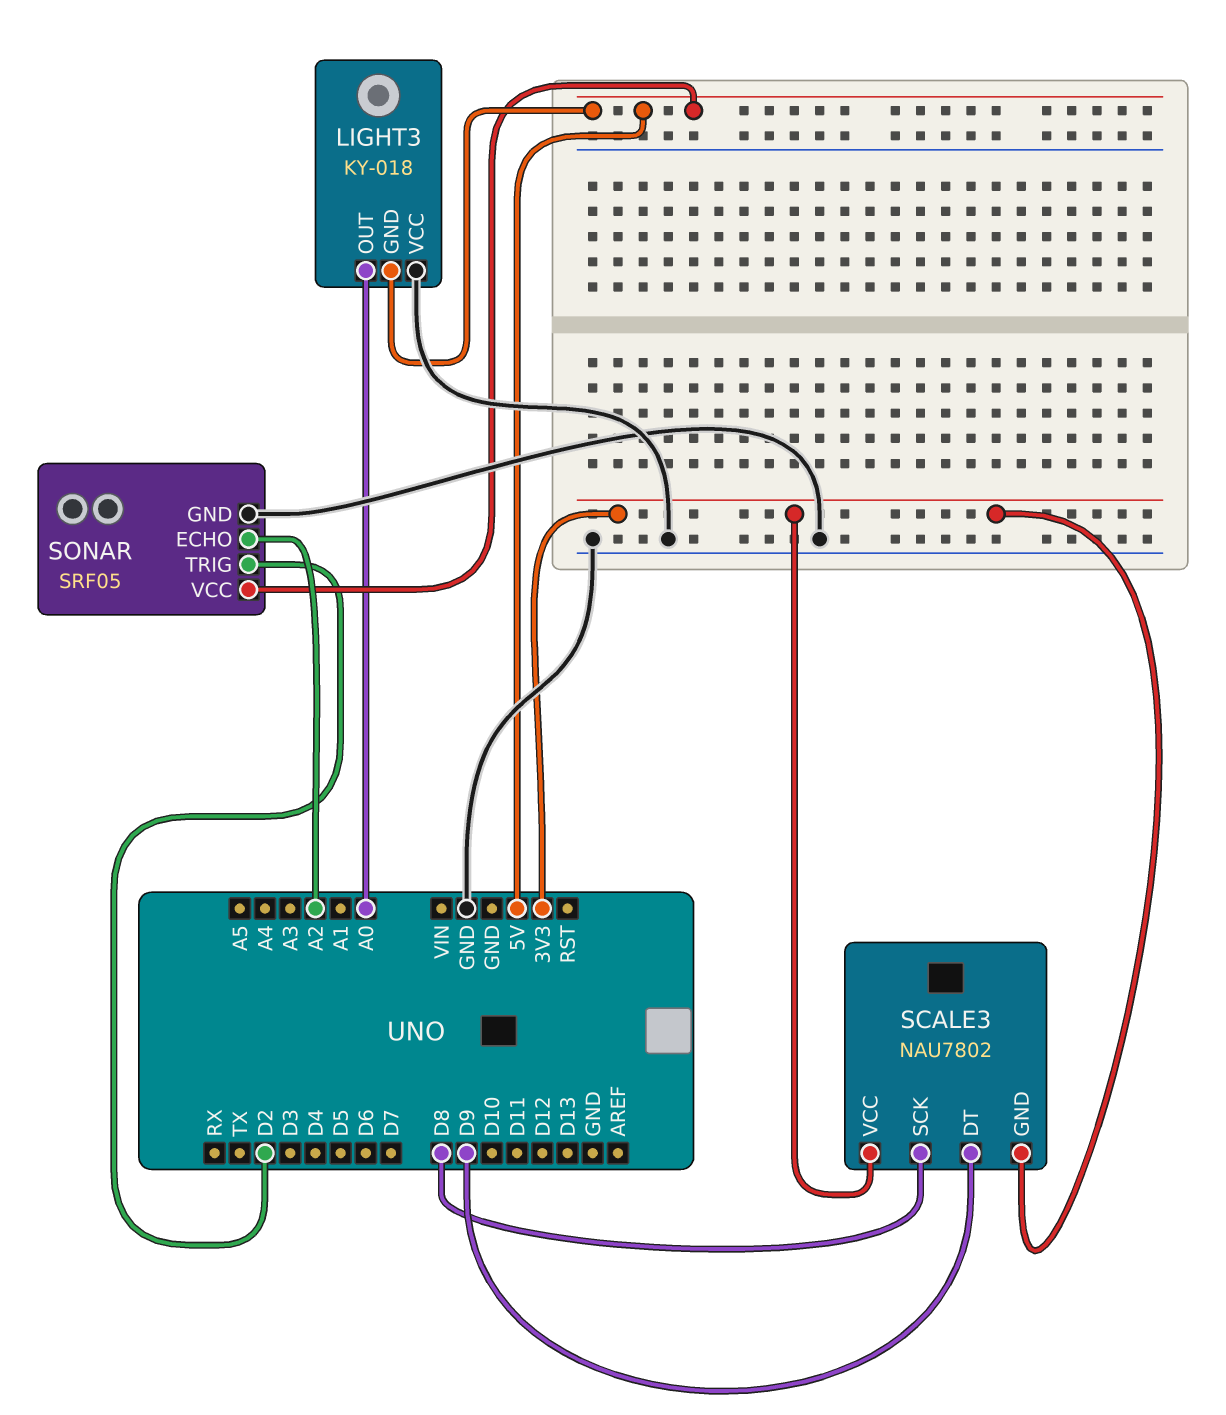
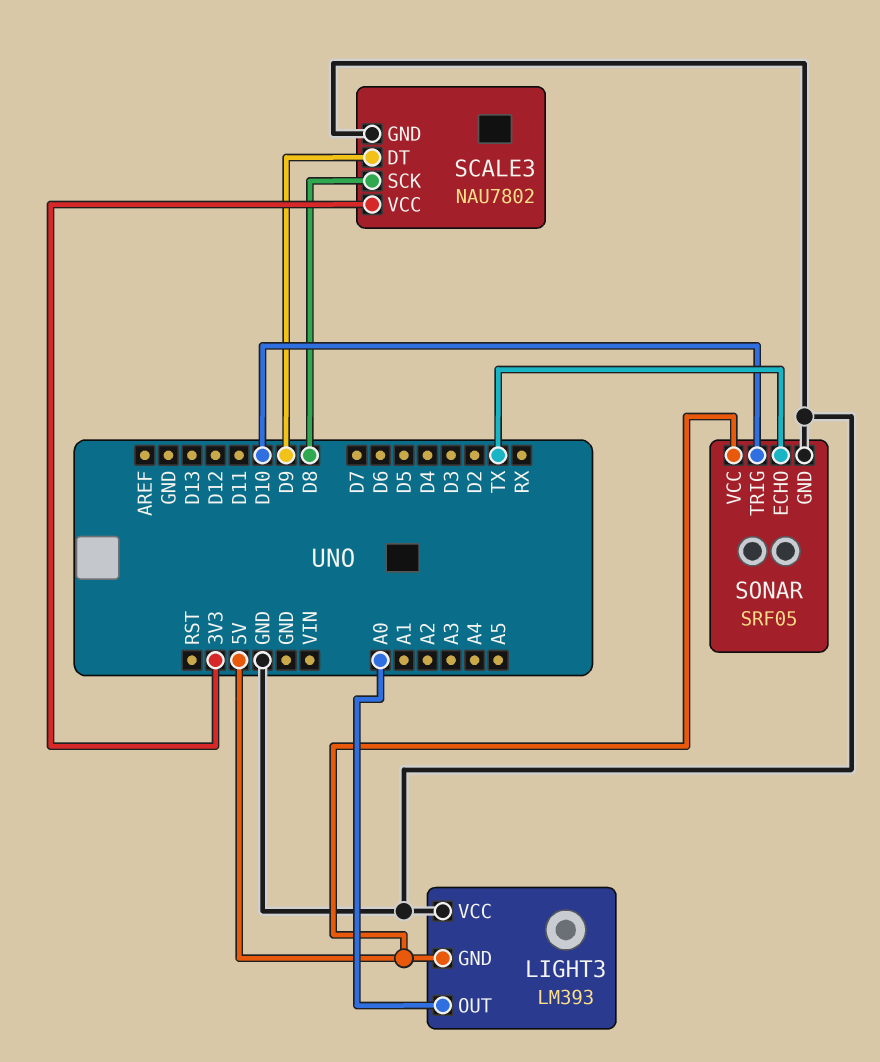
LIGHT3: KY-018 -> LM393
SCALE3 pin GND: 3V3 -> GND
SONAR pin ECHO: A2 -> TX
SONAR pin TRIG: D2 -> D10

